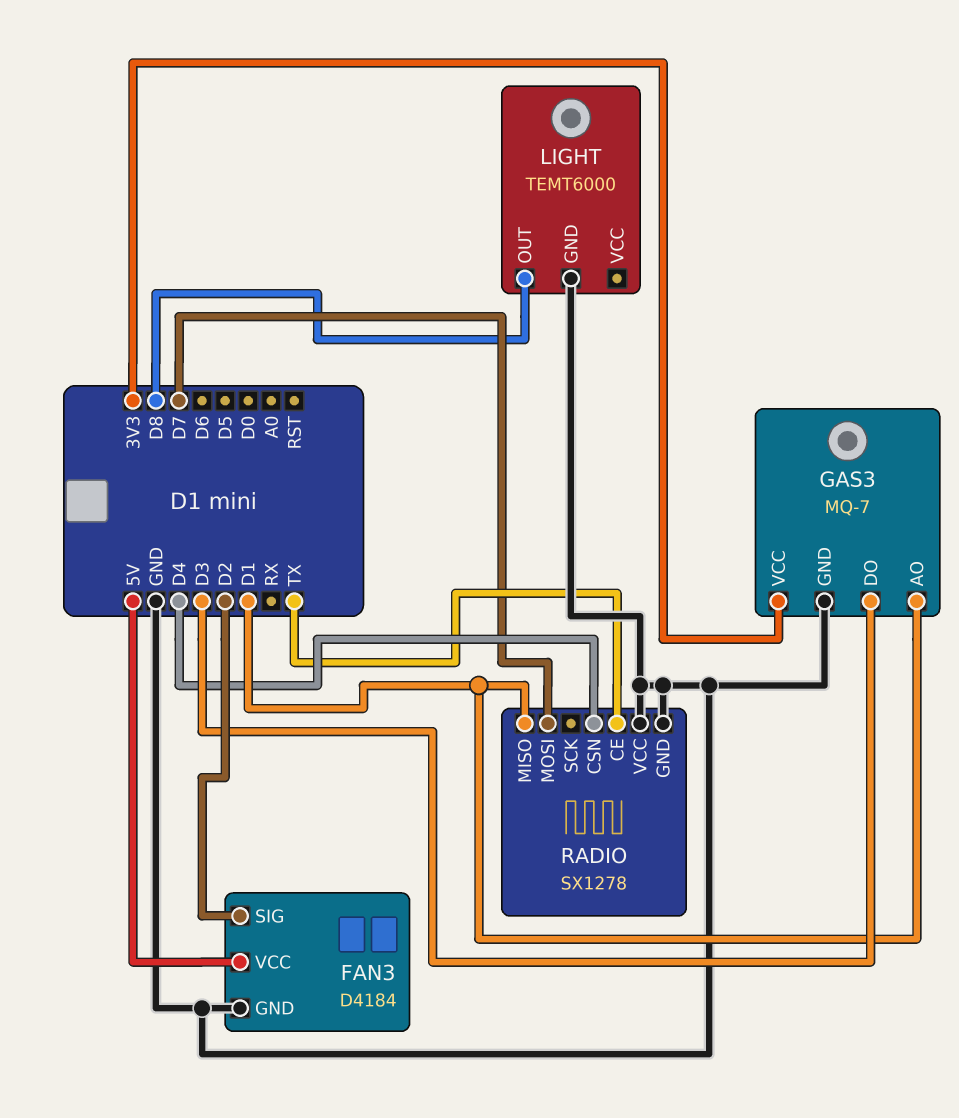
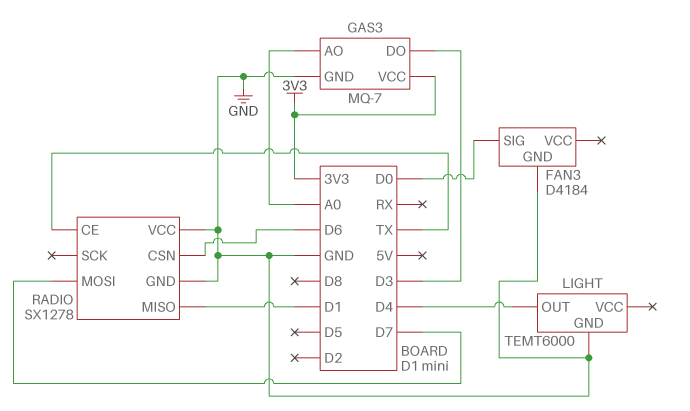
FAN3 pin SIG: D2 -> D0
FAN3 pin VCC: 5V -> none
GAS3 pin AO: D1 -> A0
LIGHT pin OUT: D8 -> D4
RADIO pin CSN: D4 -> D6

